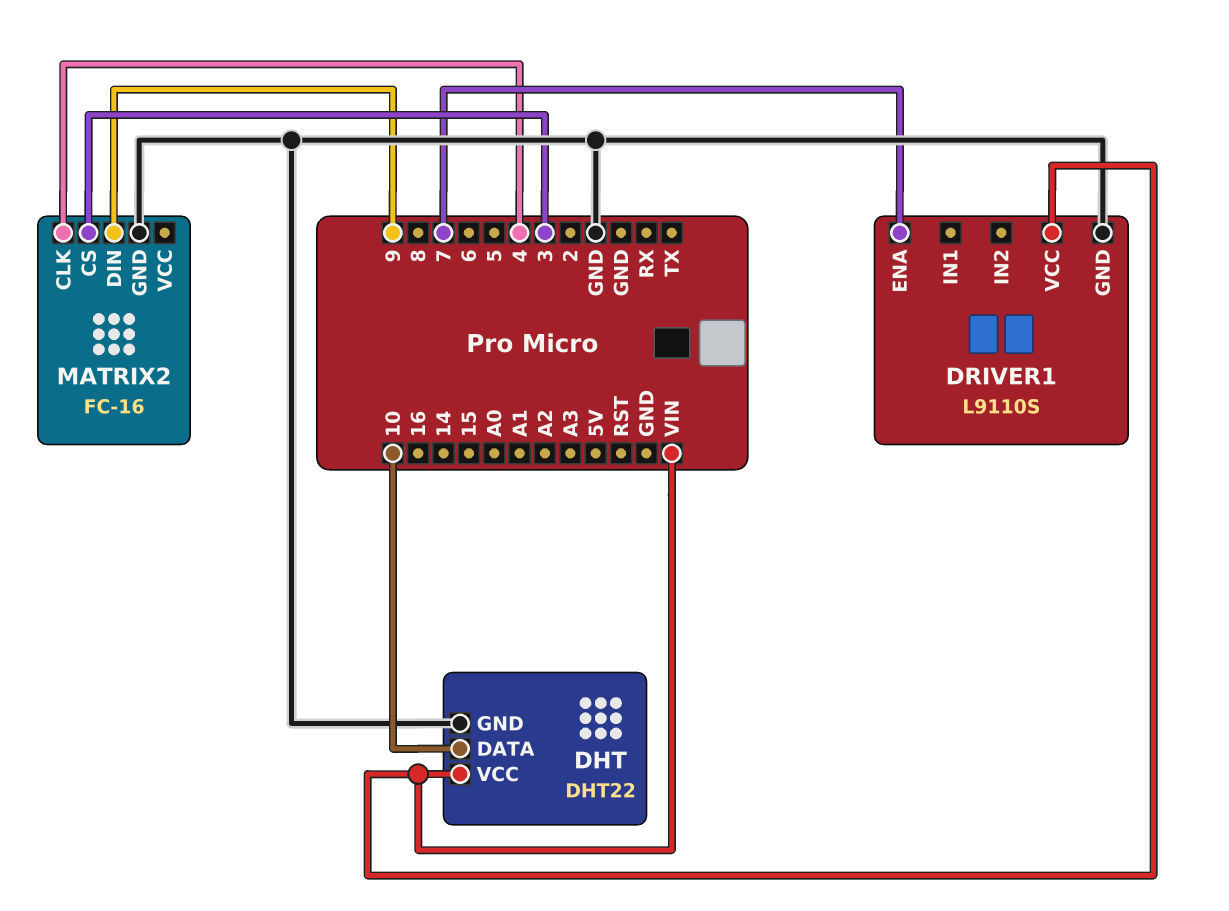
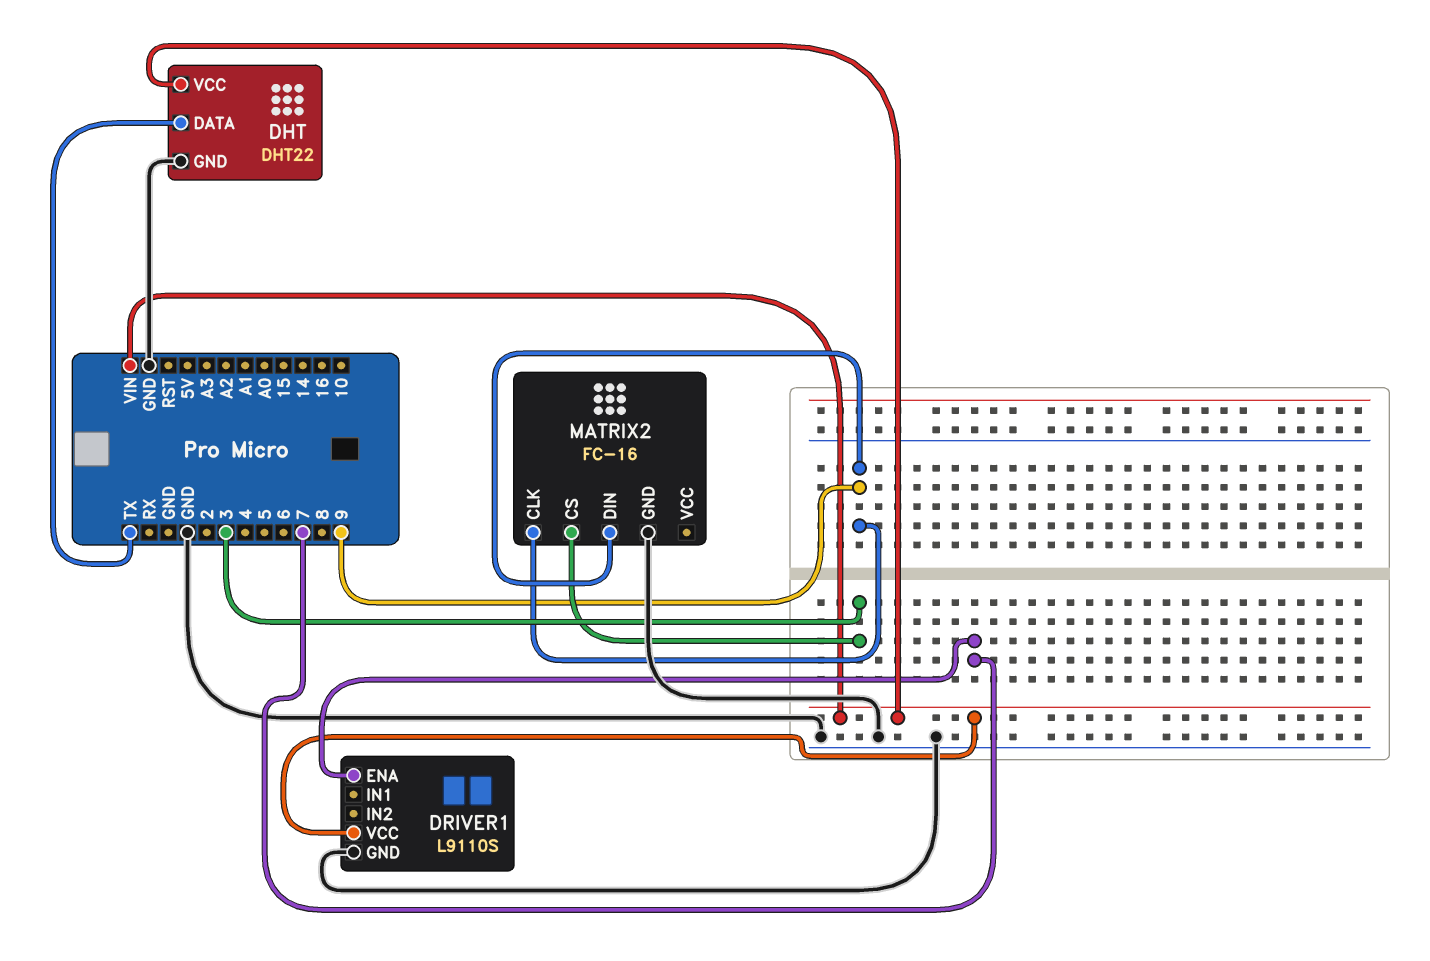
DHT pin DATA: 10 -> TX
MATRIX2 pin CLK: 4 -> 9

